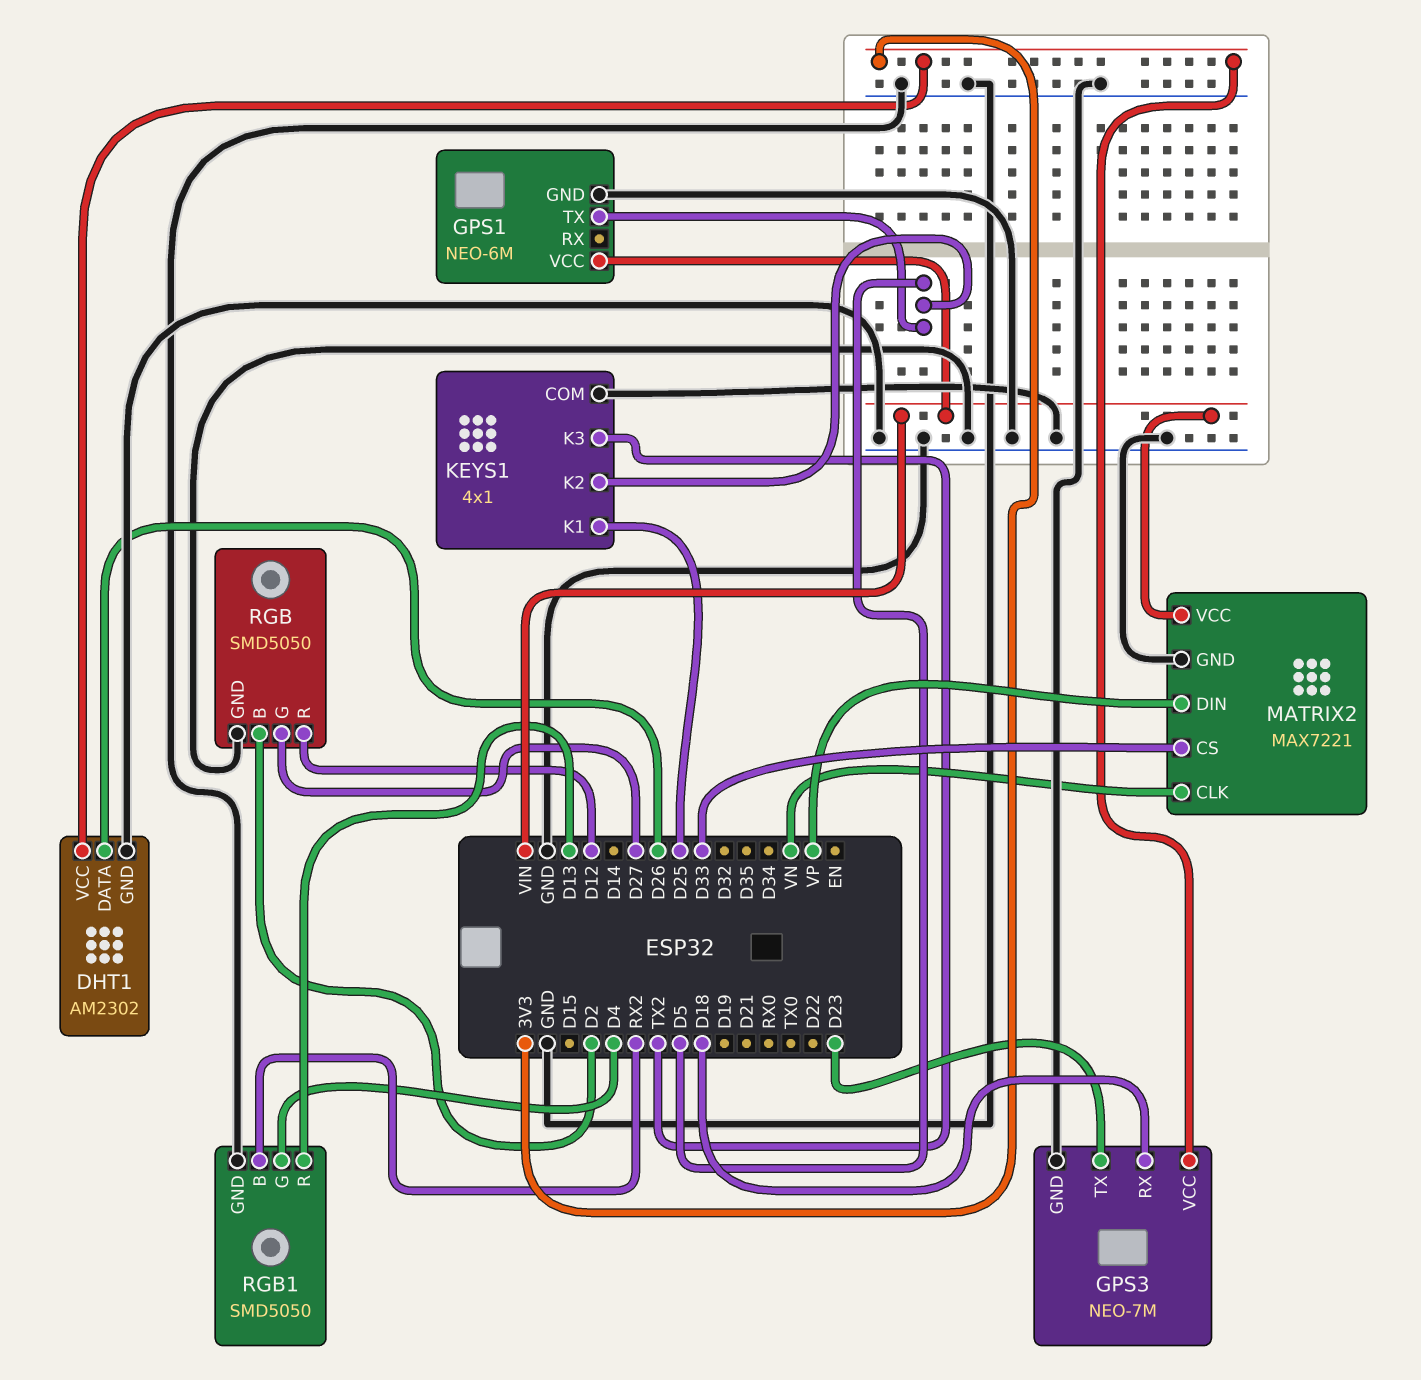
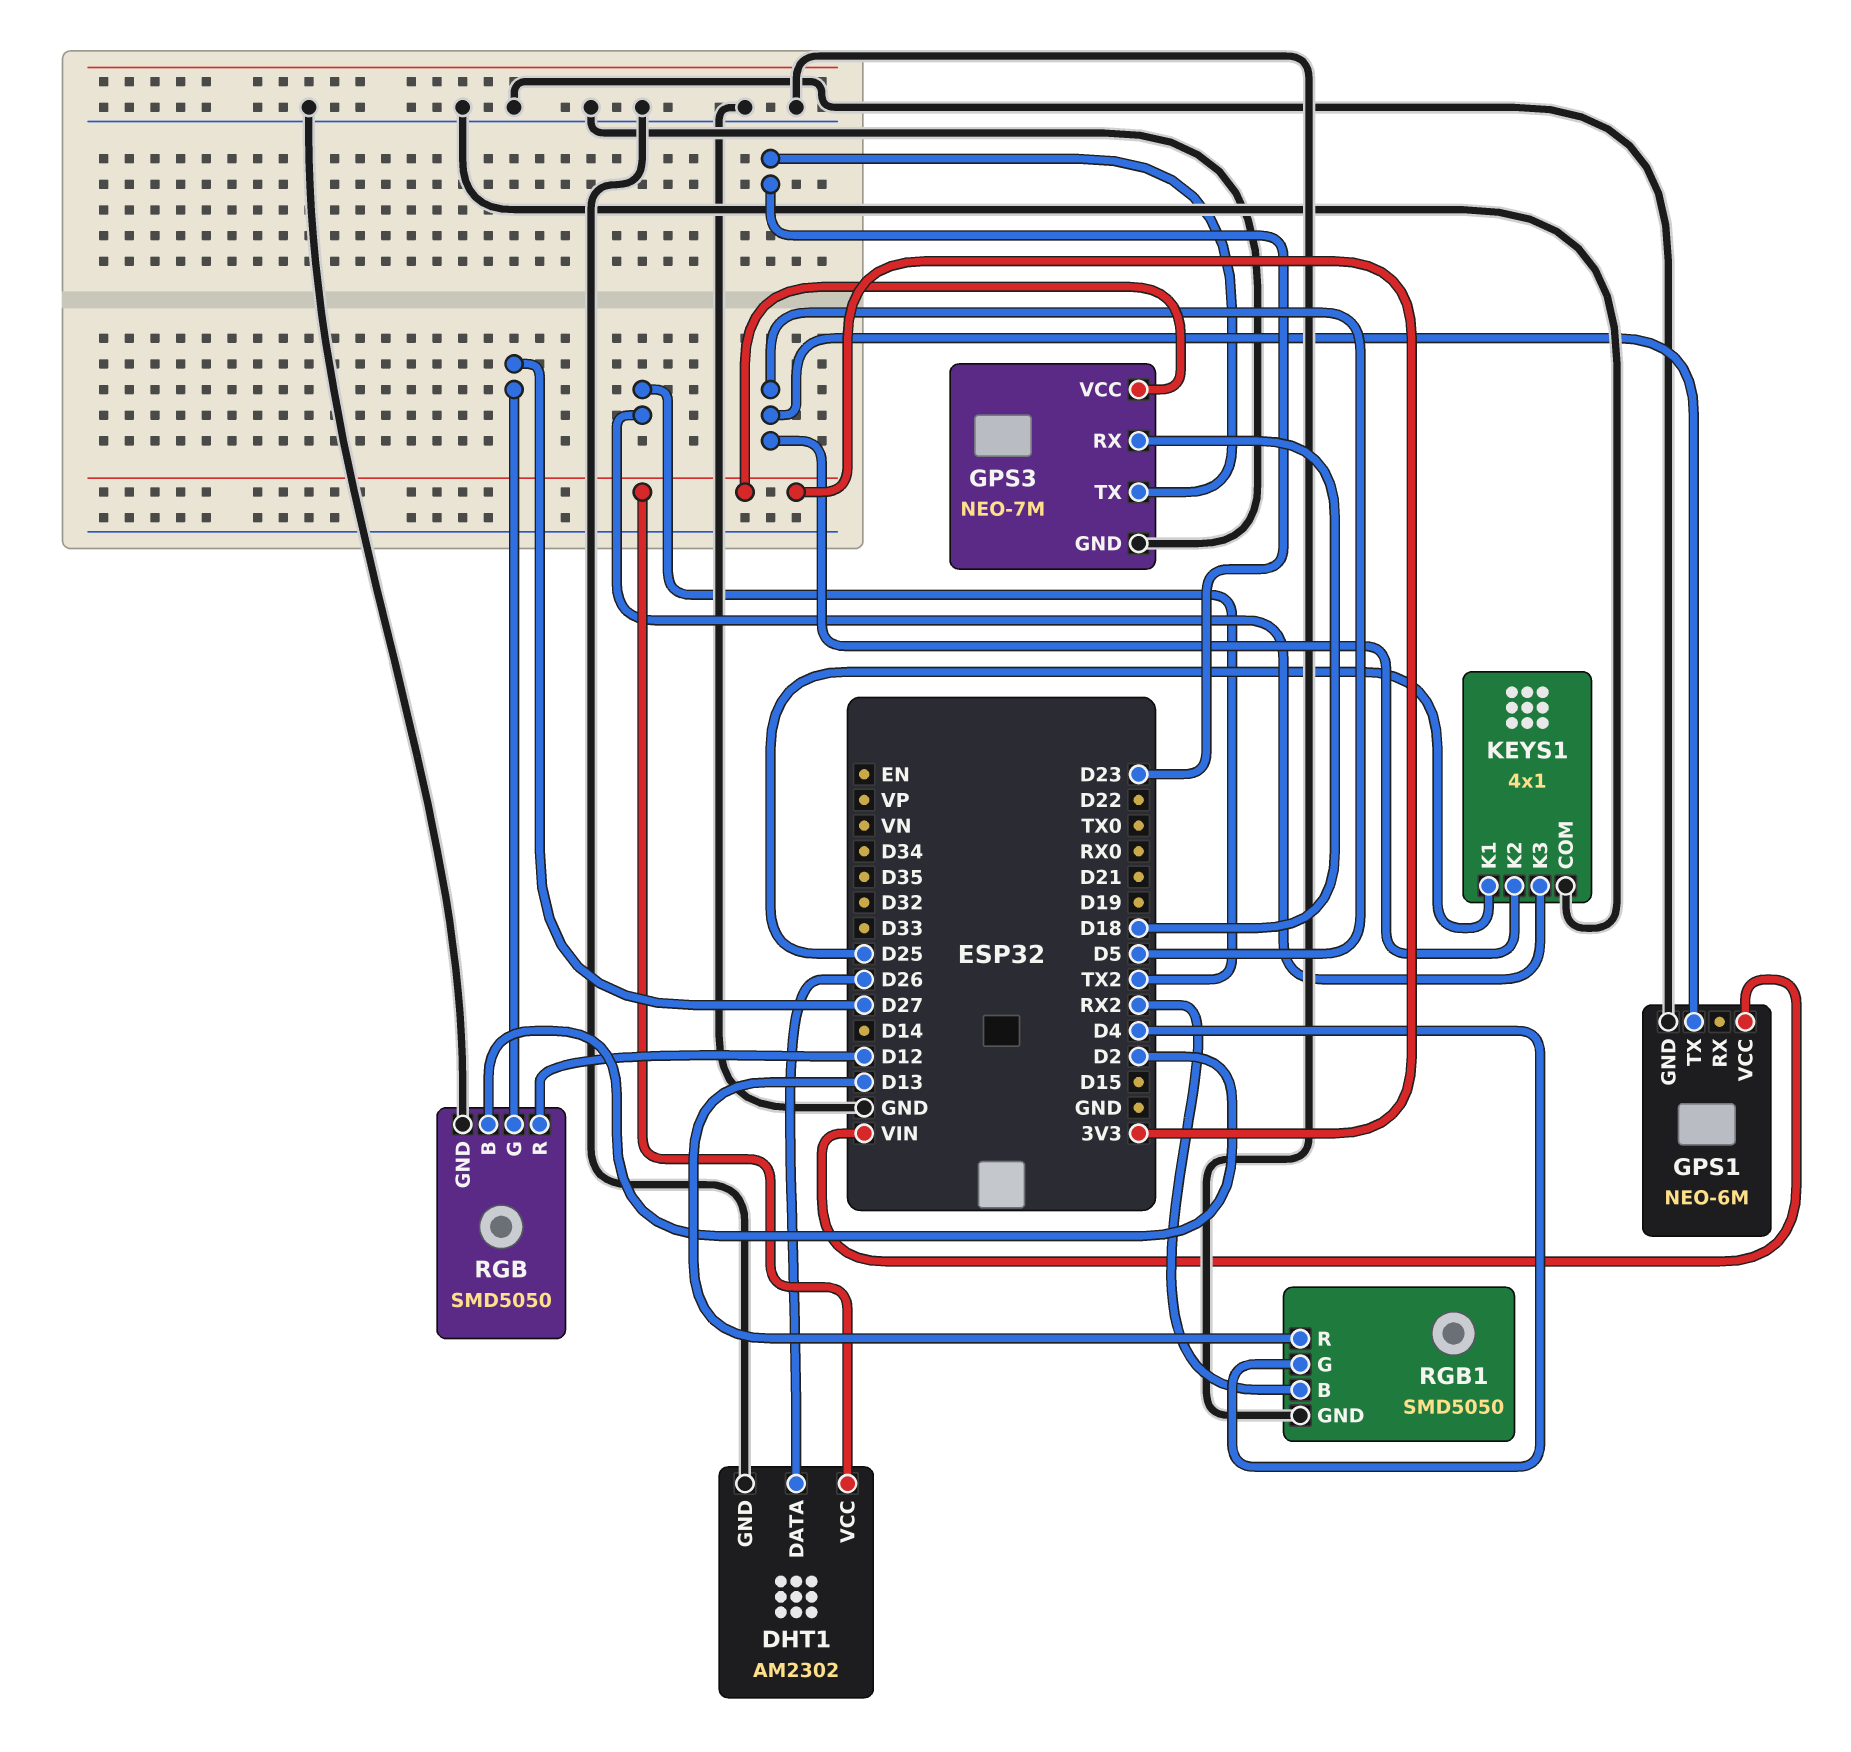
MATRIX2: MAX7221 -> none
MATRIX2 pin CLK: VN -> none
MATRIX2 pin CS: D33 -> none
MATRIX2 pin DIN: VP -> none
MATRIX2 pin GND: GND -> none
MATRIX2 pin VCC: VIN -> none

